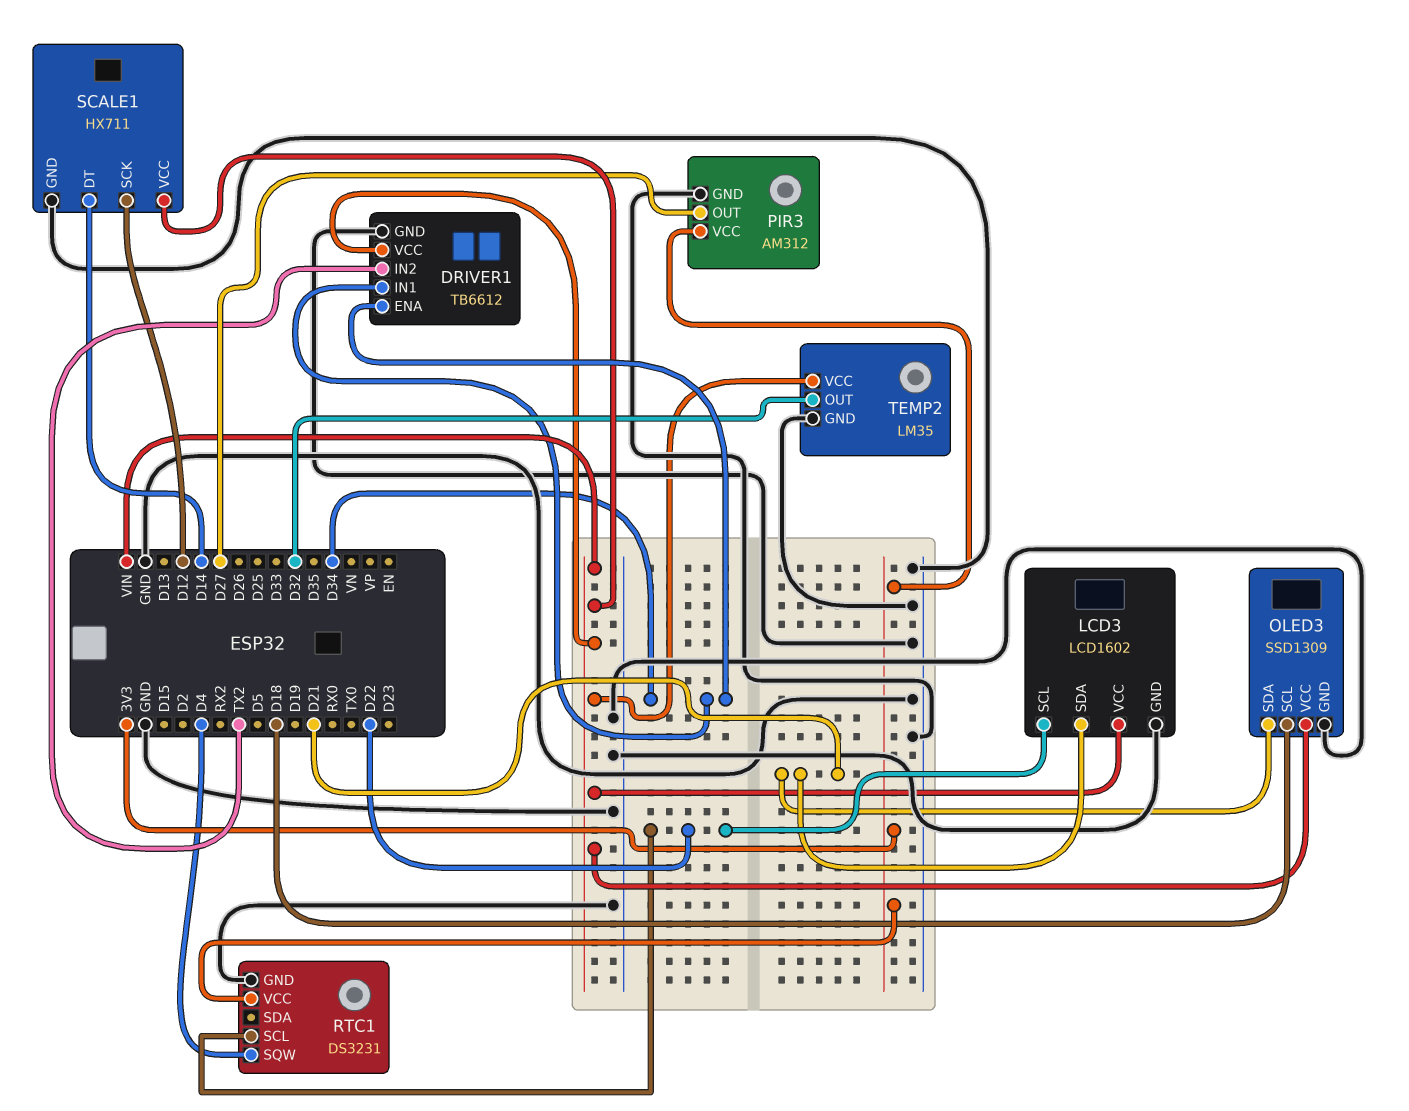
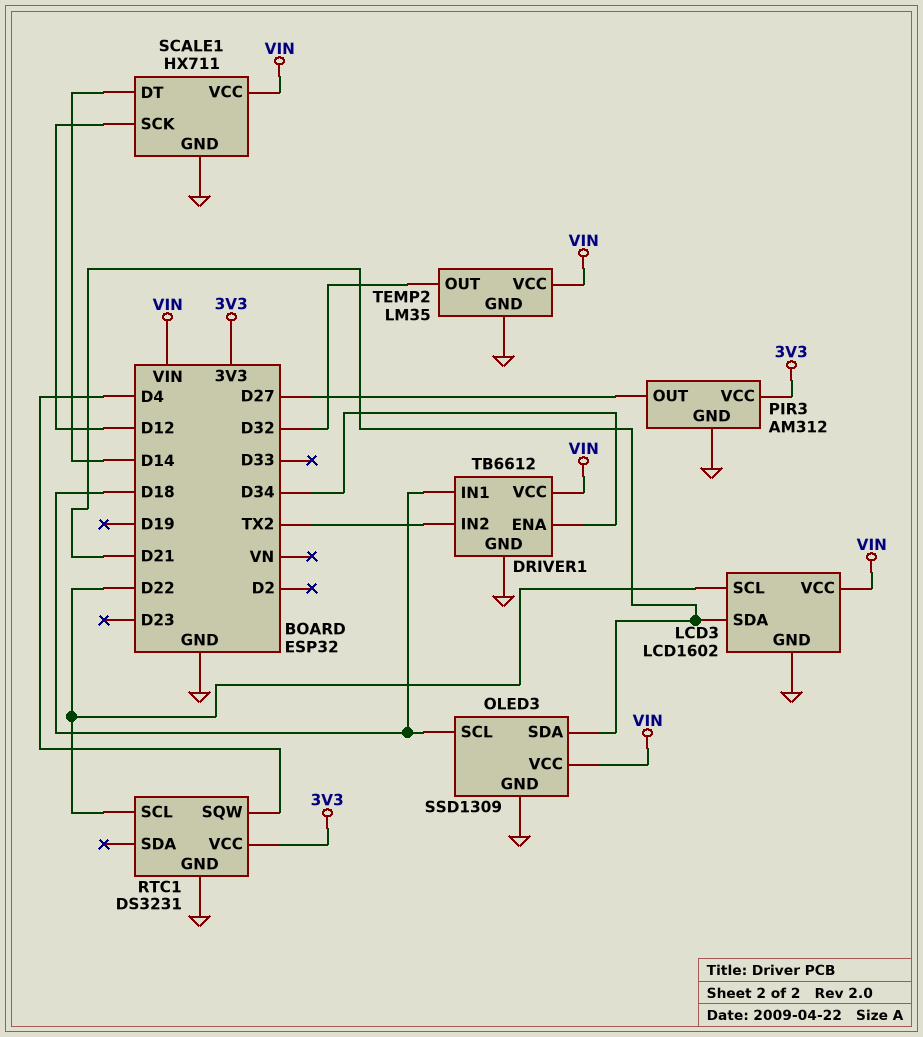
DRIVER1 pin IN1: D34 -> D18

